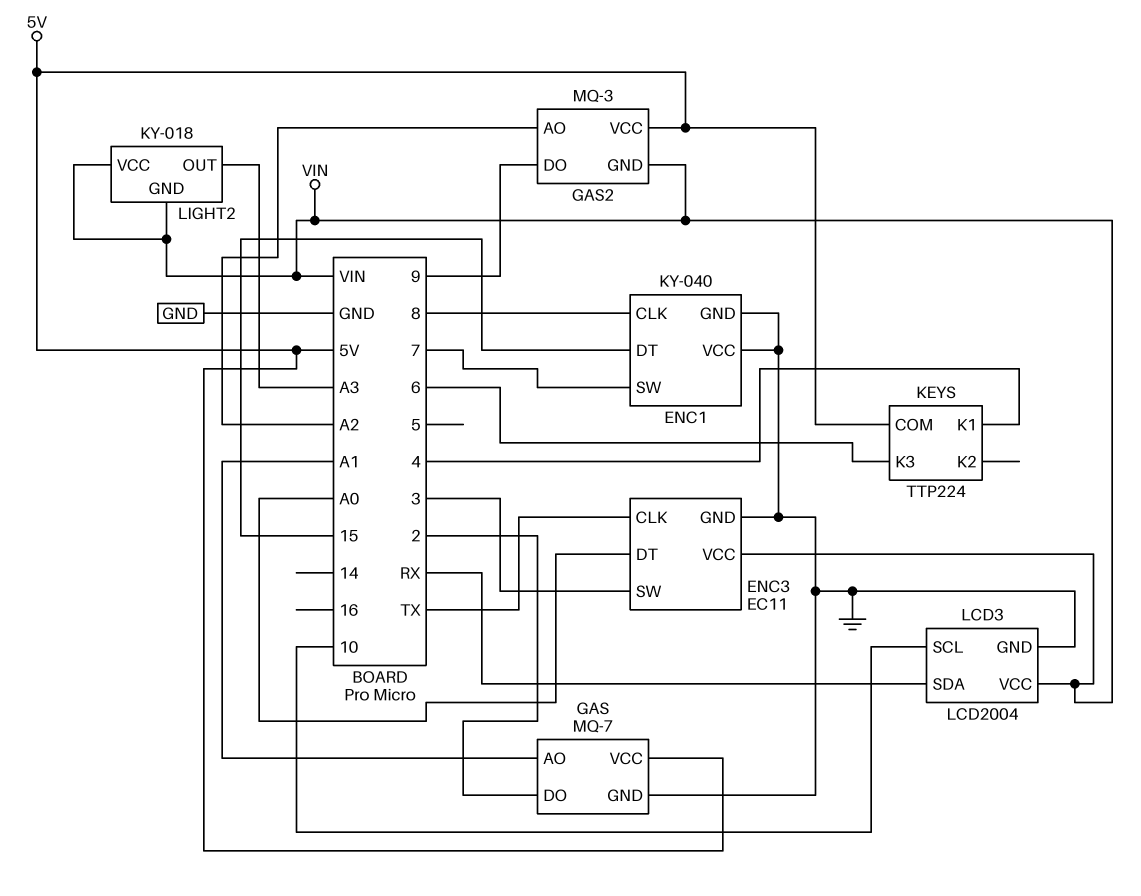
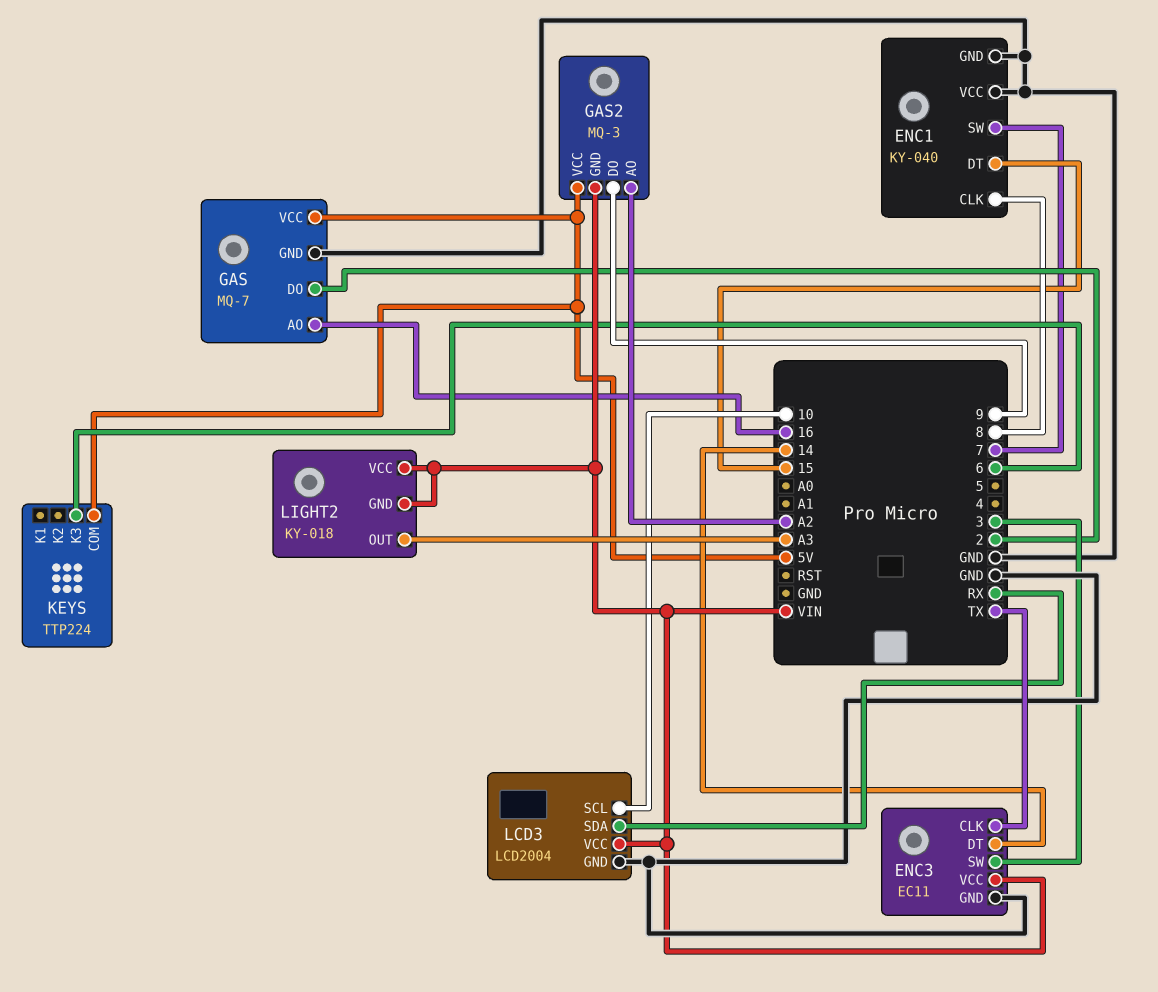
ENC3 pin DT: A0 -> 14
GAS pin AO: A1 -> 16
KEYS pin K1: 4 -> none

